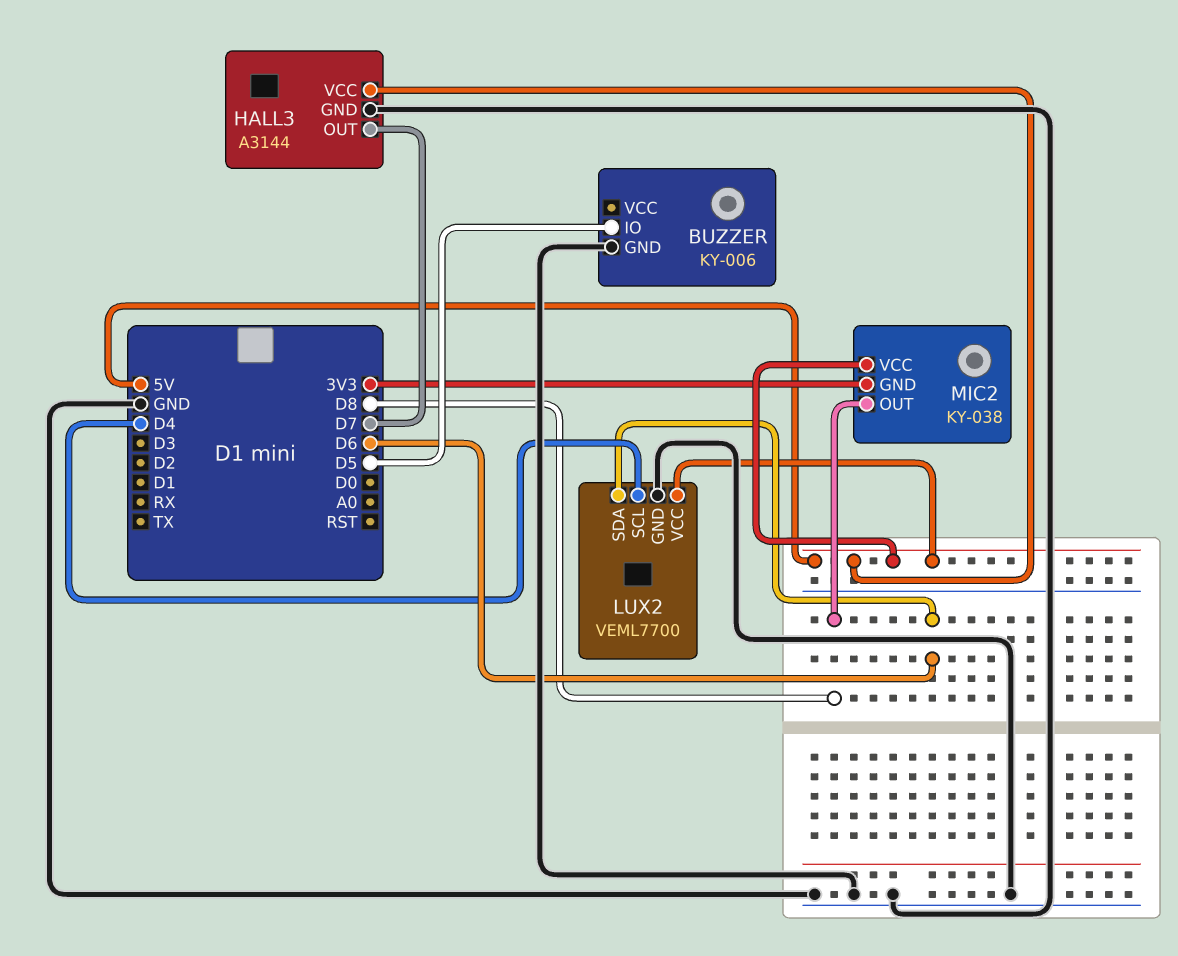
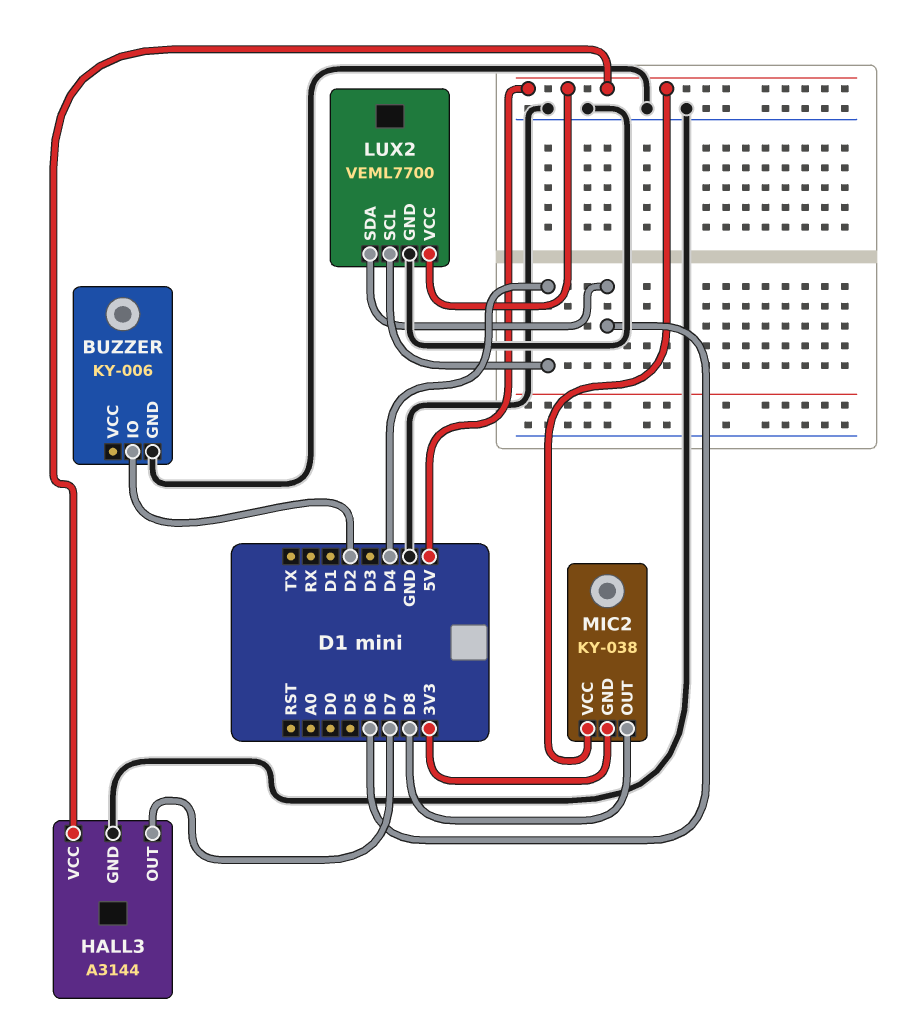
BUZZER pin IO: D5 -> D2

